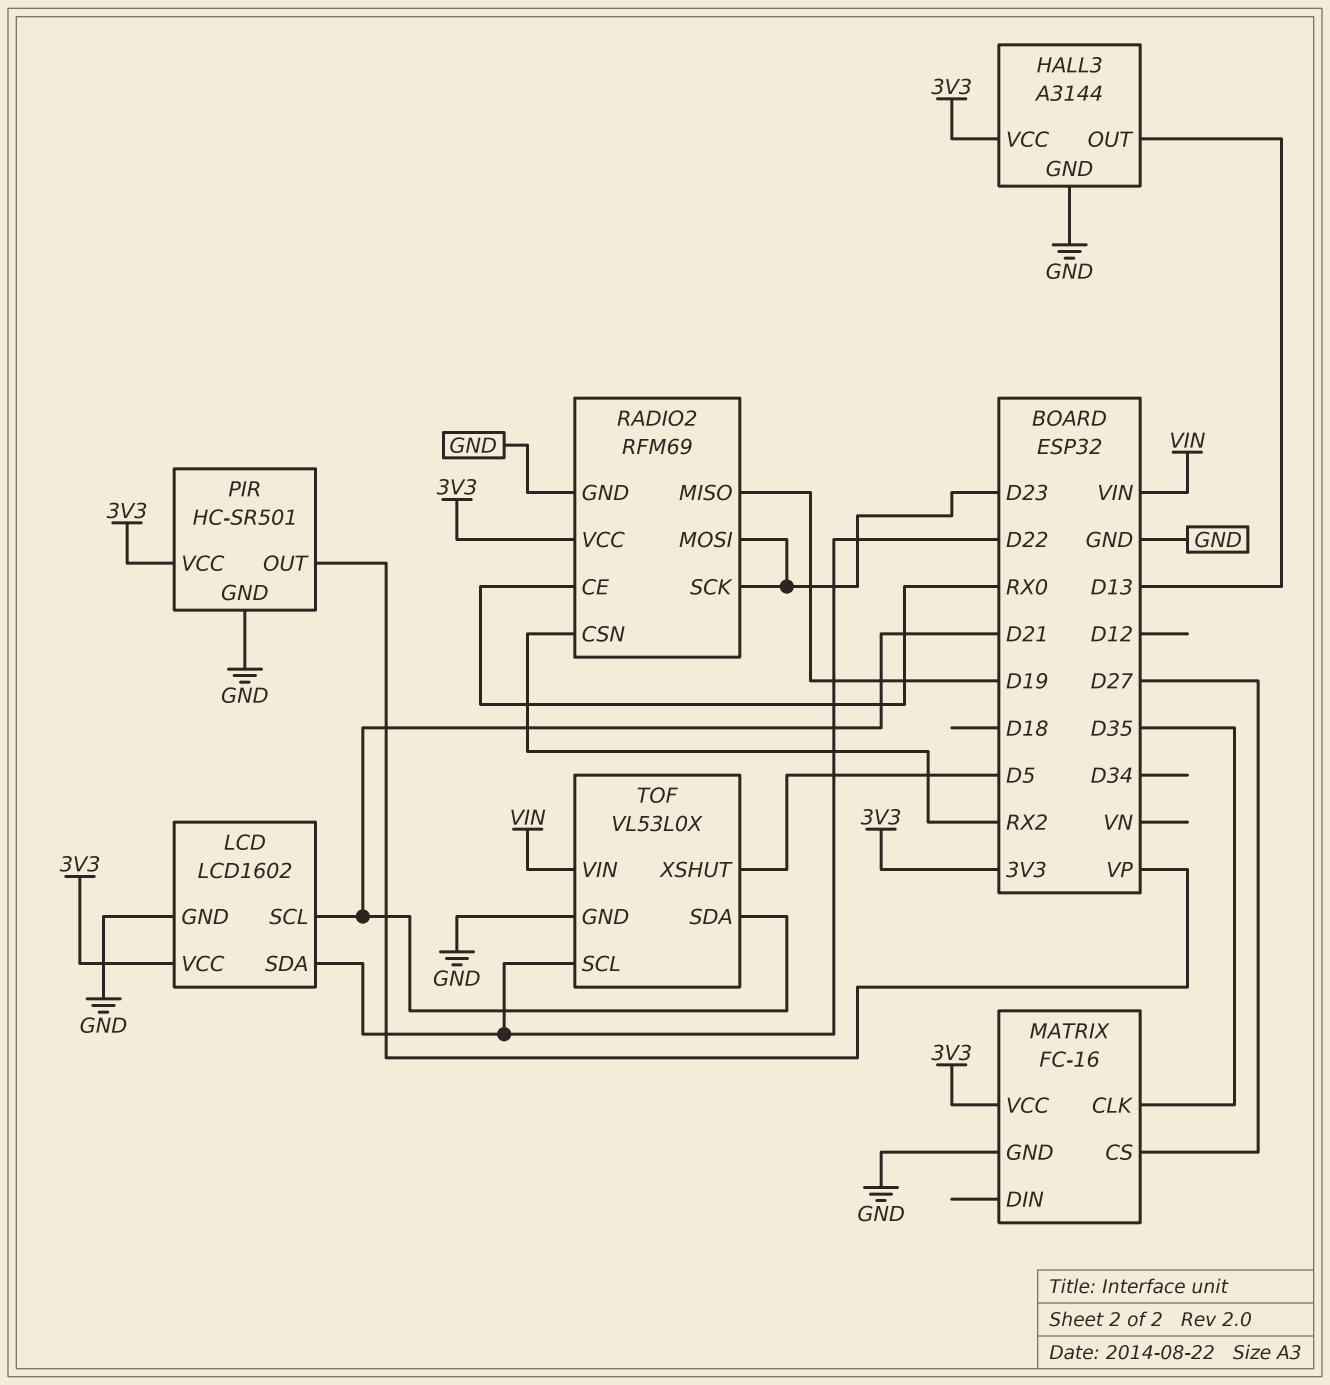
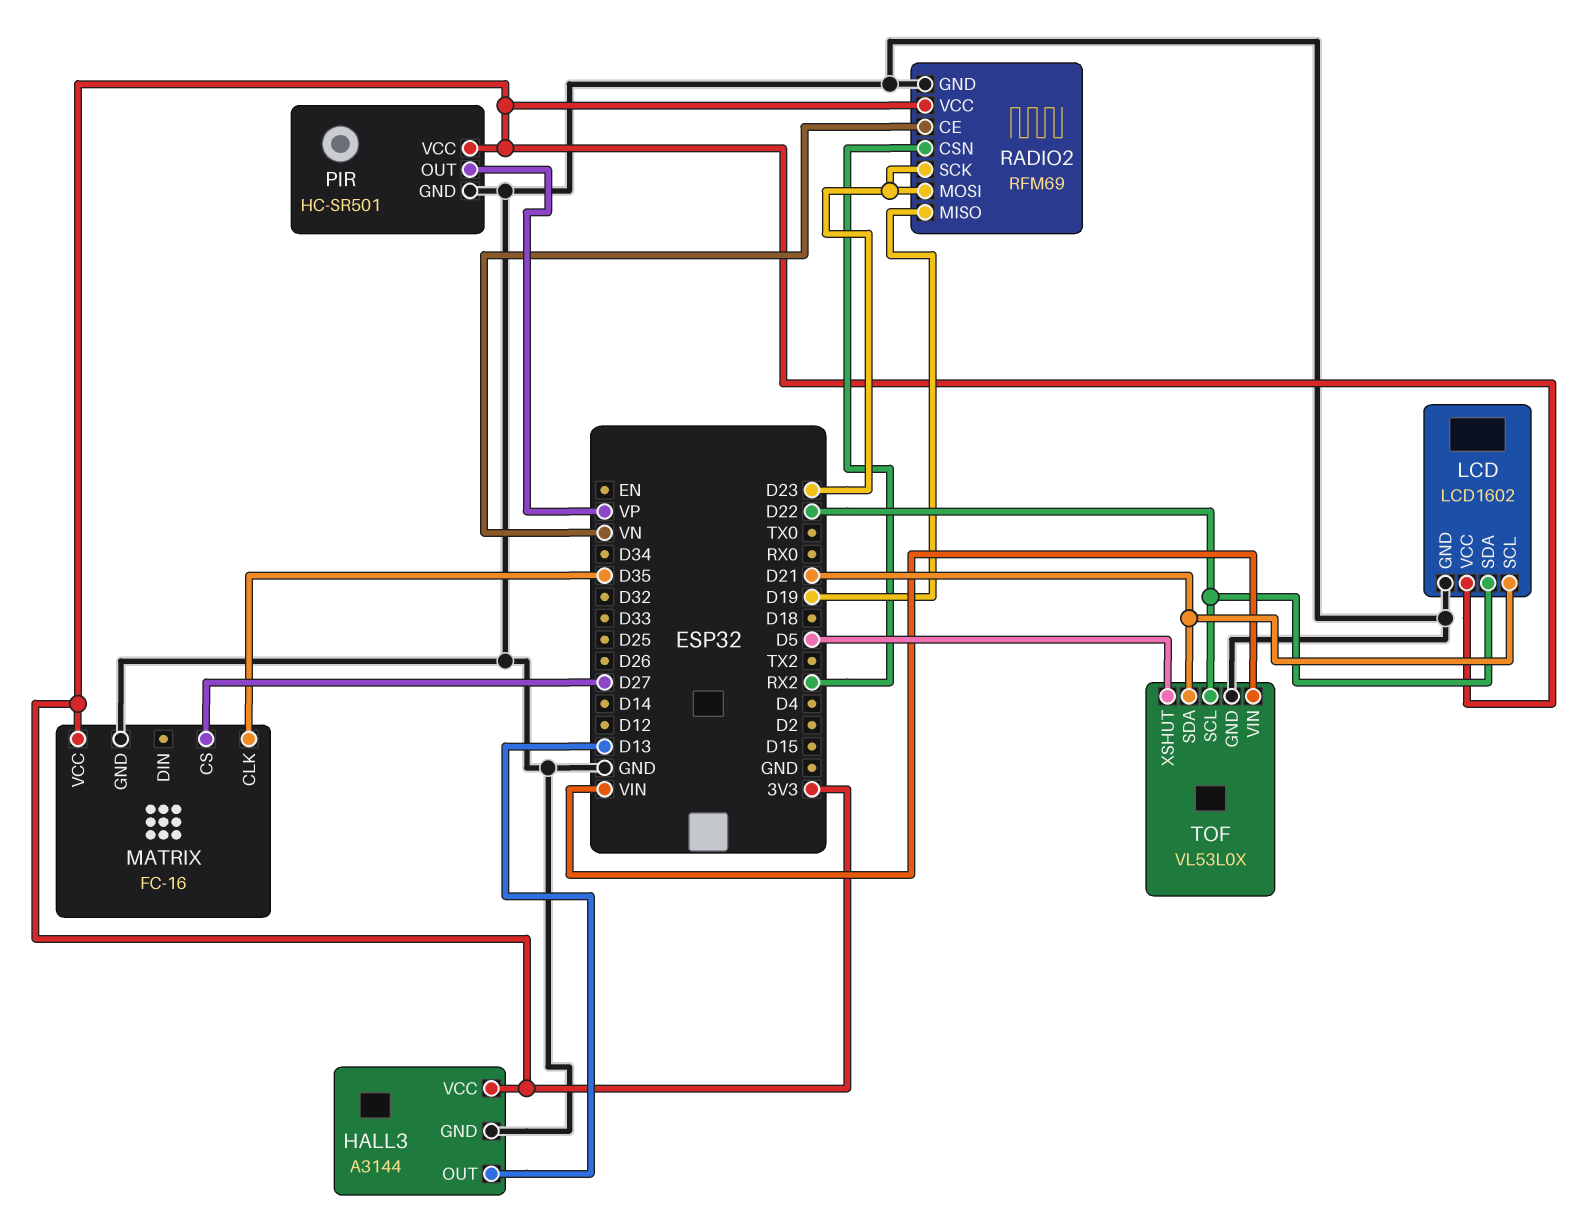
RADIO2 pin CE: RX0 -> VN

